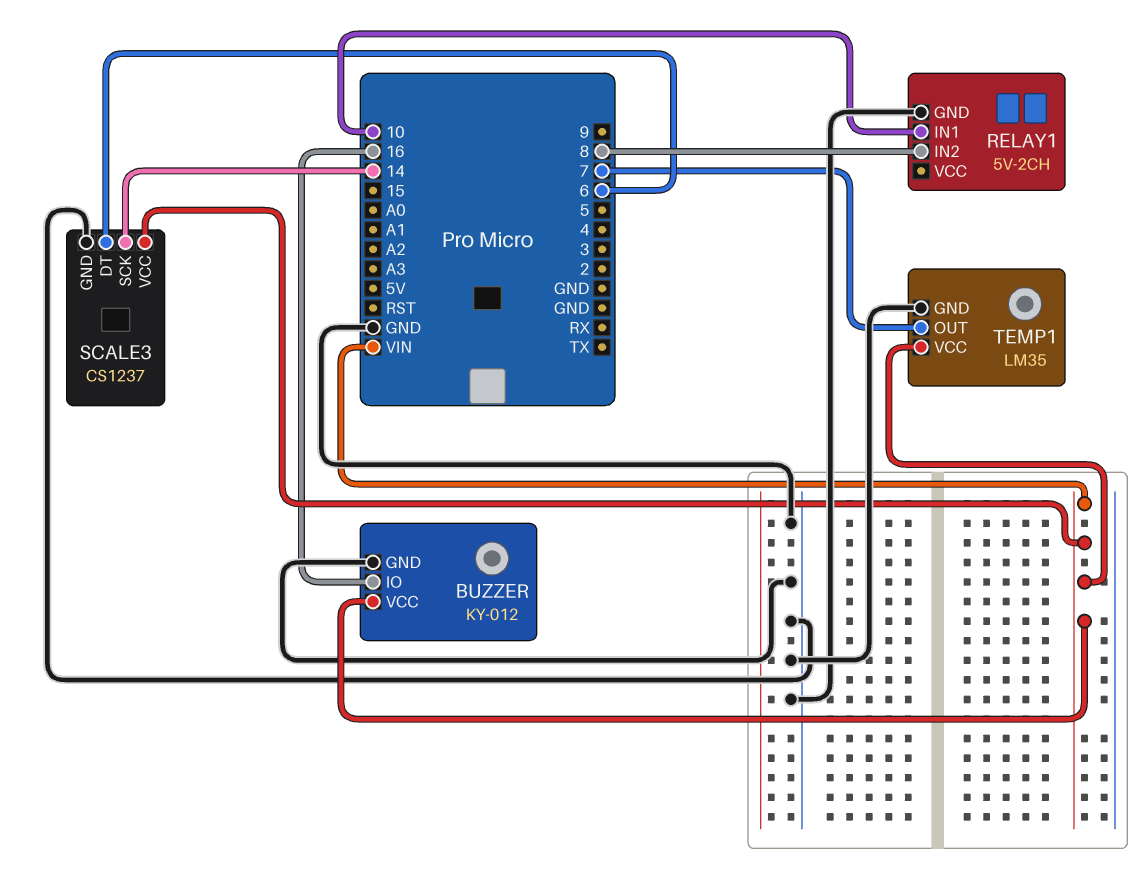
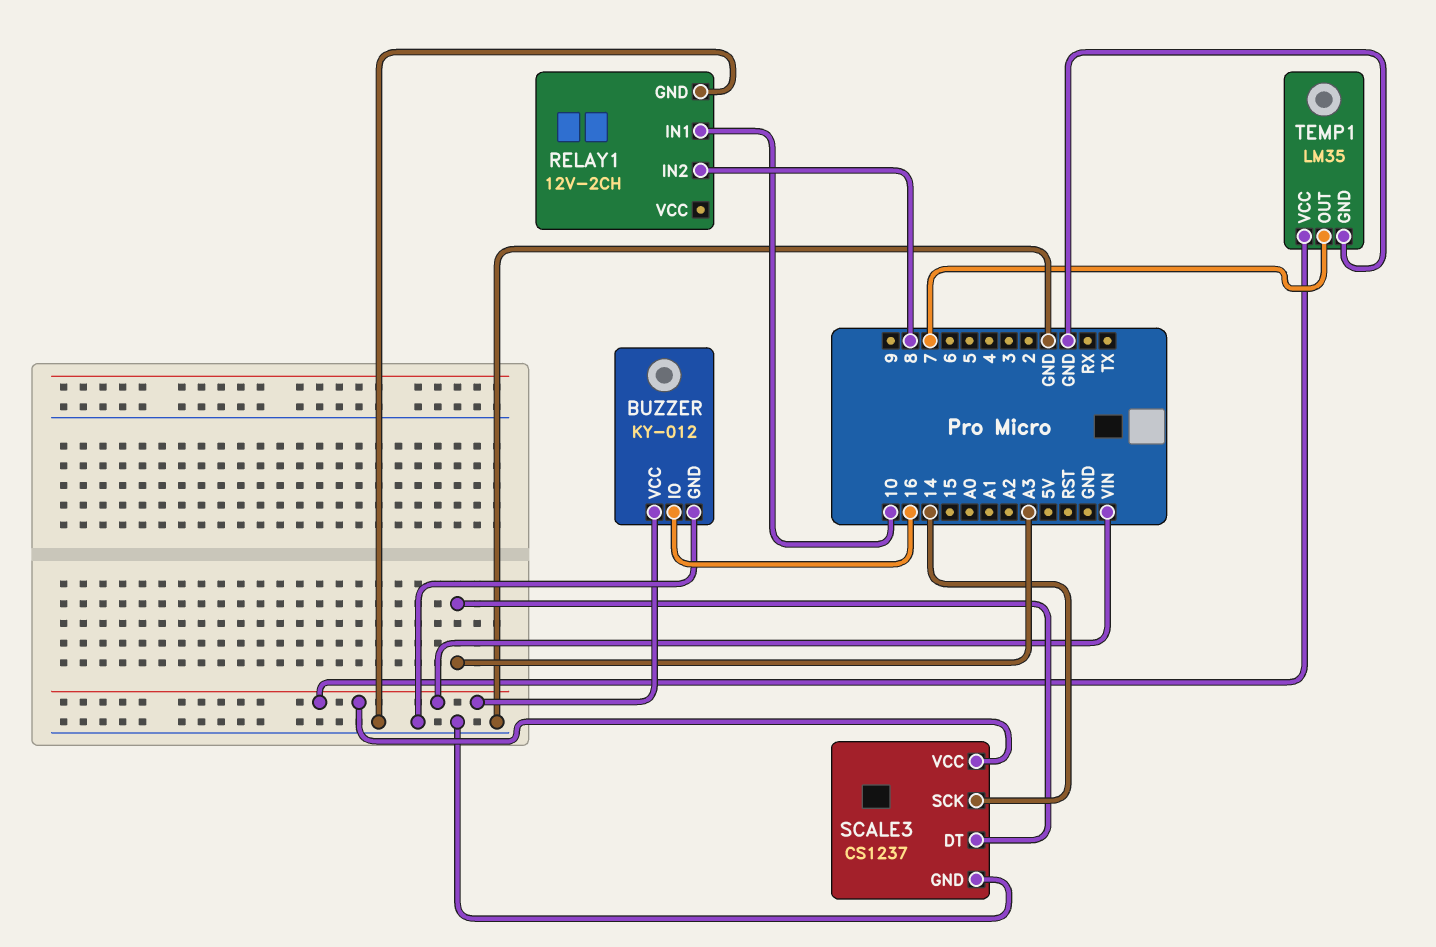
RELAY1: 5V-2CH -> 12V-2CH
SCALE3 pin DT: 6 -> A3

